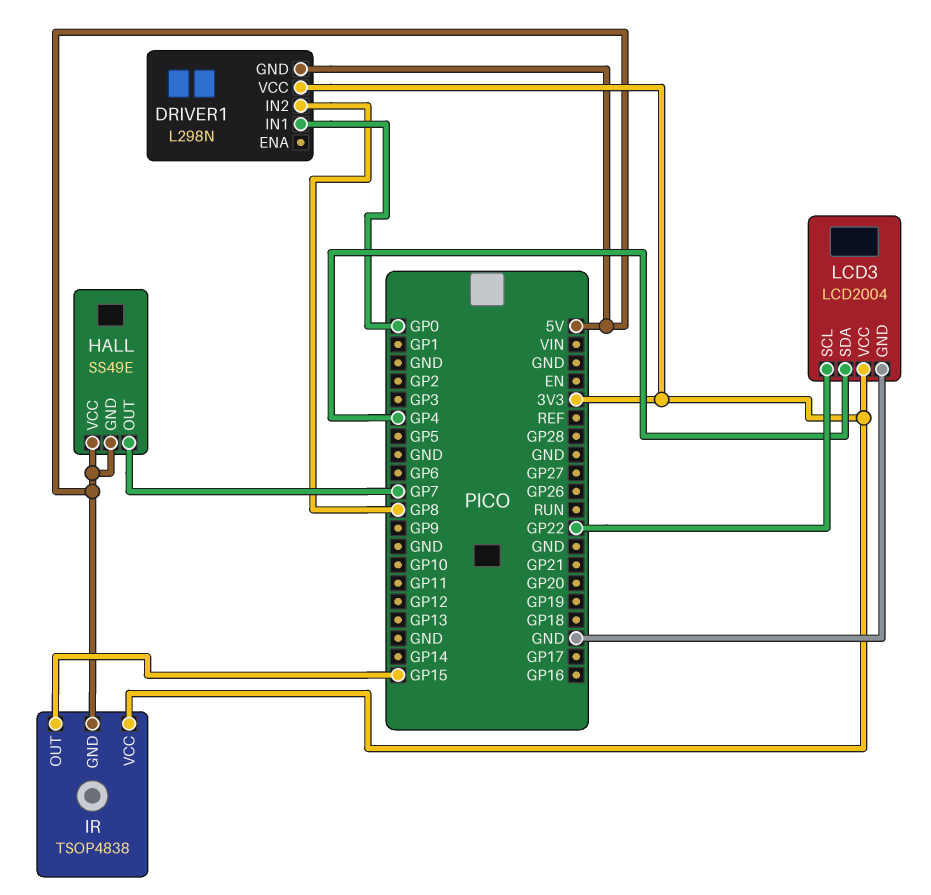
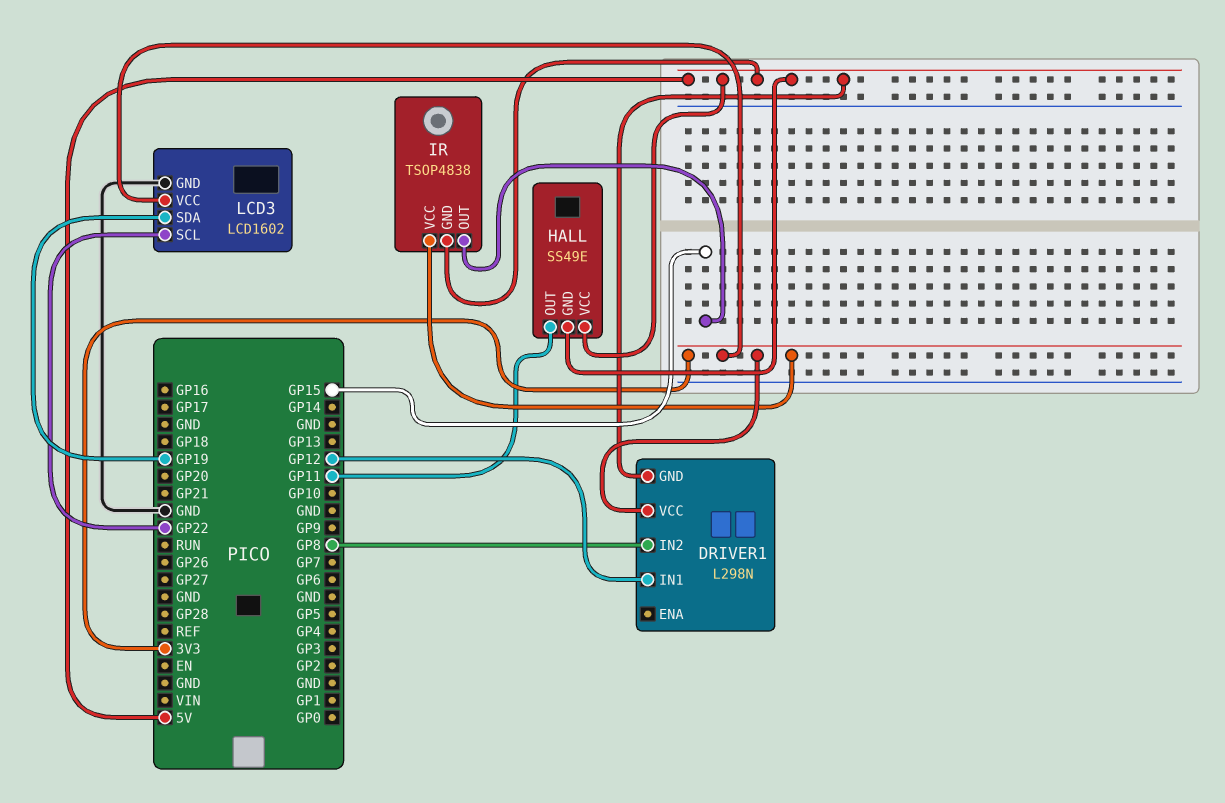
DRIVER1 pin IN1: GP0 -> GP12
HALL pin OUT: GP7 -> GP11
LCD3: LCD2004 -> LCD1602
LCD3 pin SDA: GP4 -> GP19

